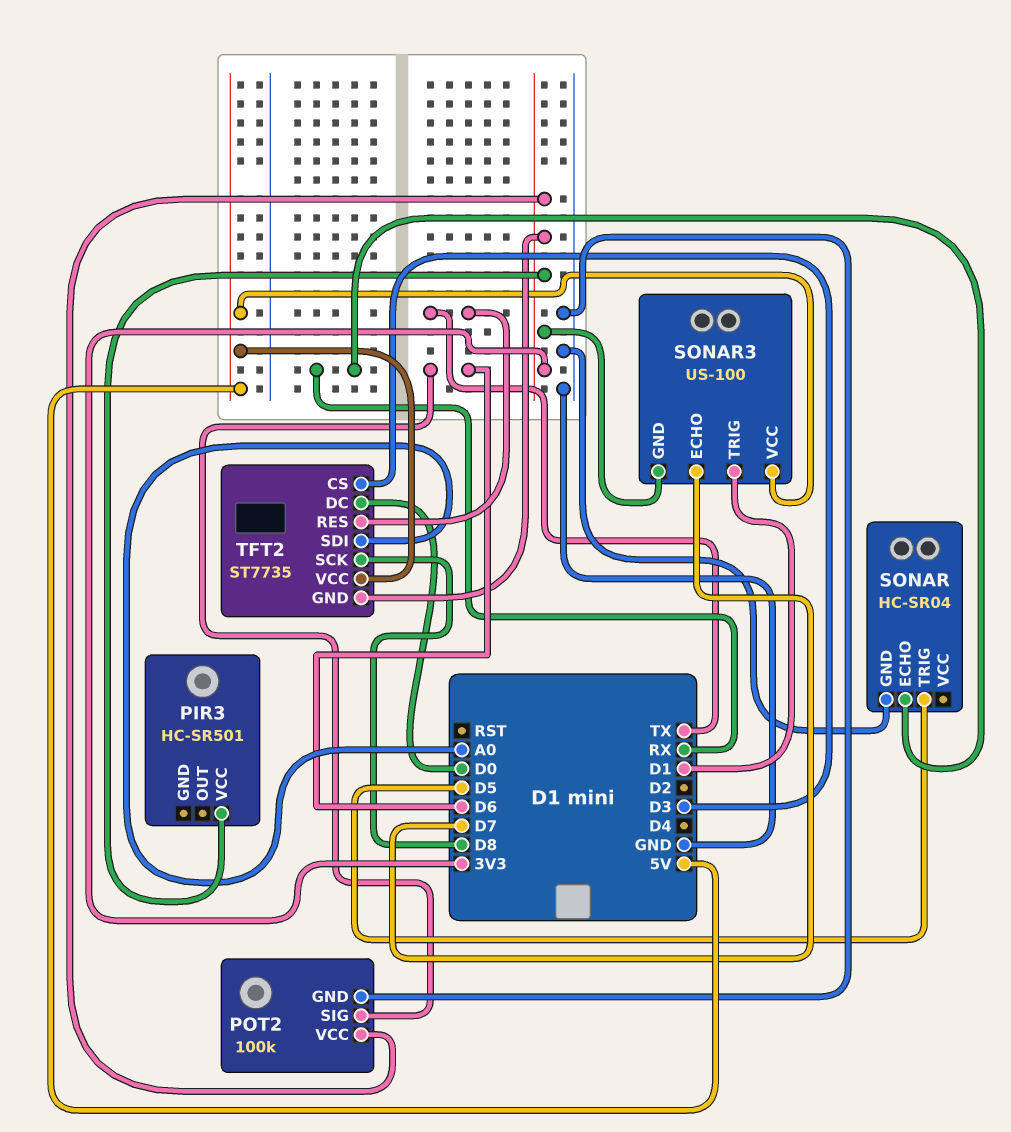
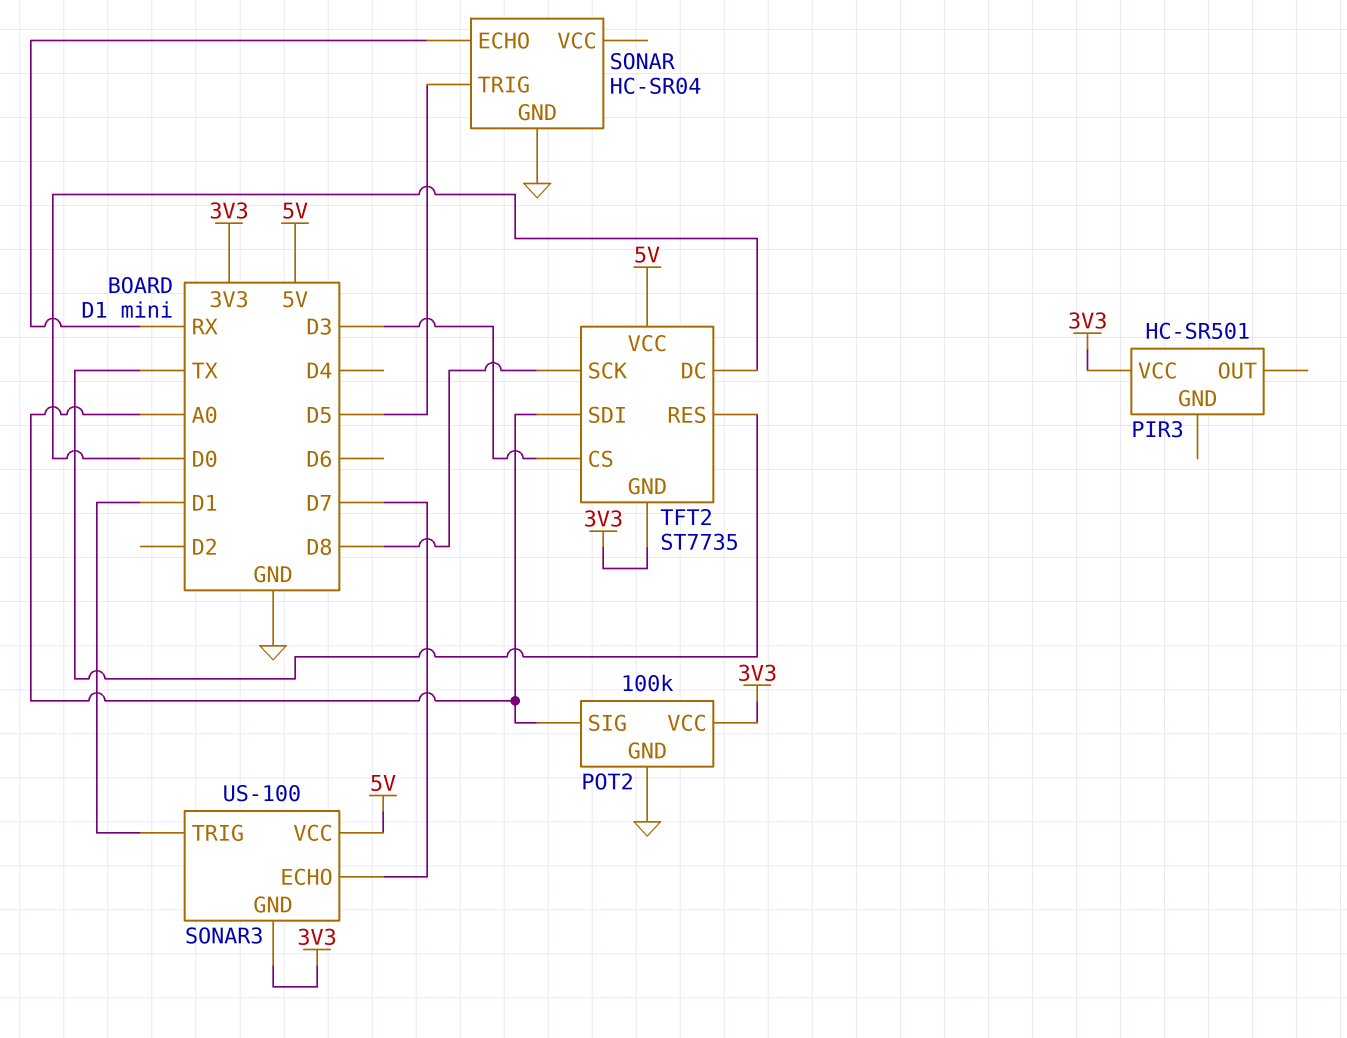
POT2 pin SIG: D6 -> A0

